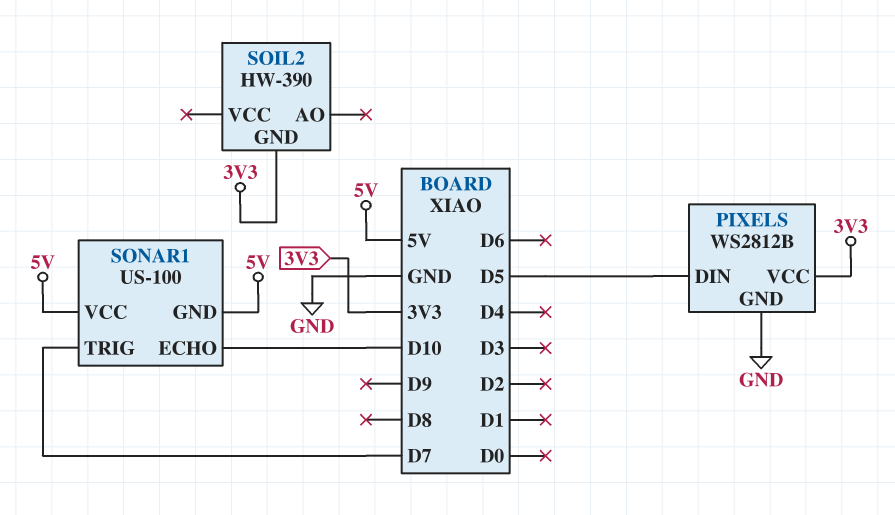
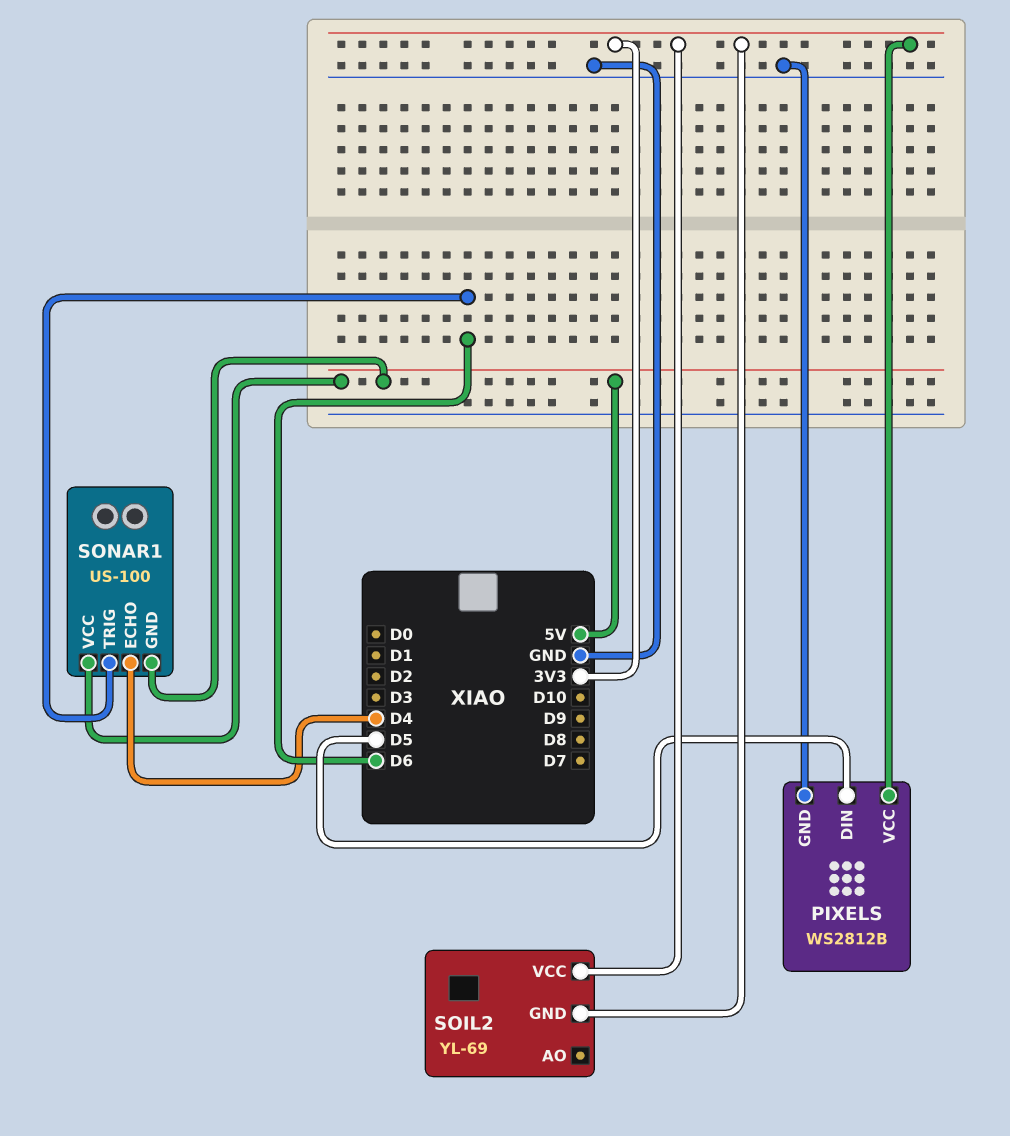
SOIL2: HW-390 -> YL-69
SOIL2 pin VCC: none -> 3V3
SONAR1 pin ECHO: D10 -> D4
SONAR1 pin TRIG: D7 -> D6

